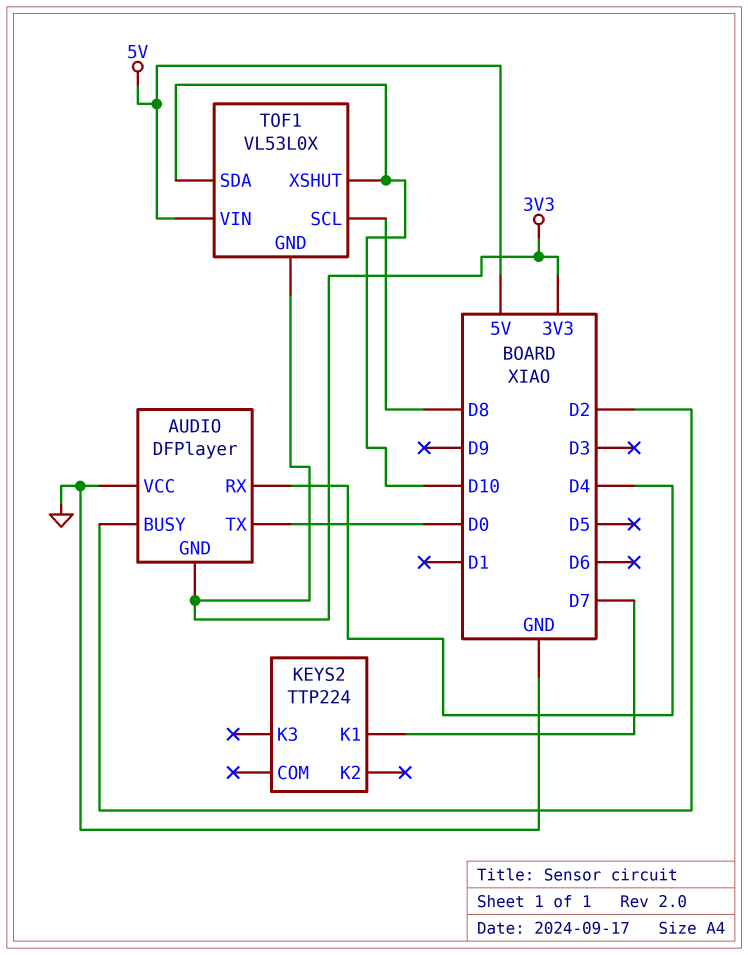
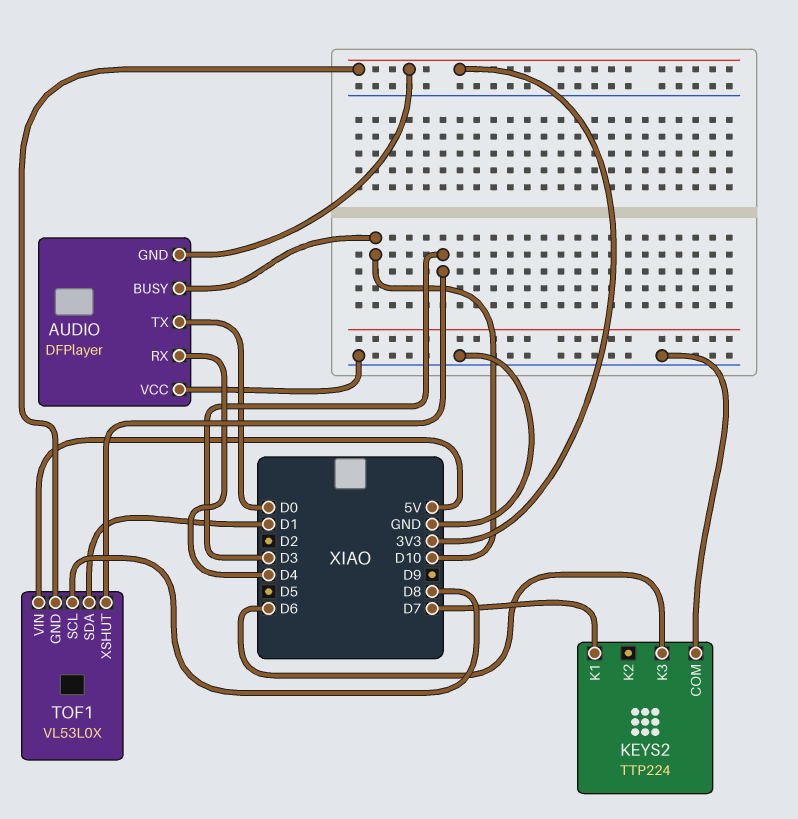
AUDIO pin BUSY: D2 -> D10
KEYS2 pin COM: none -> GND
KEYS2 pin K3: none -> D6
TOF1 pin SDA: D10 -> D1
TOF1 pin XSHUT: D10 -> D3

